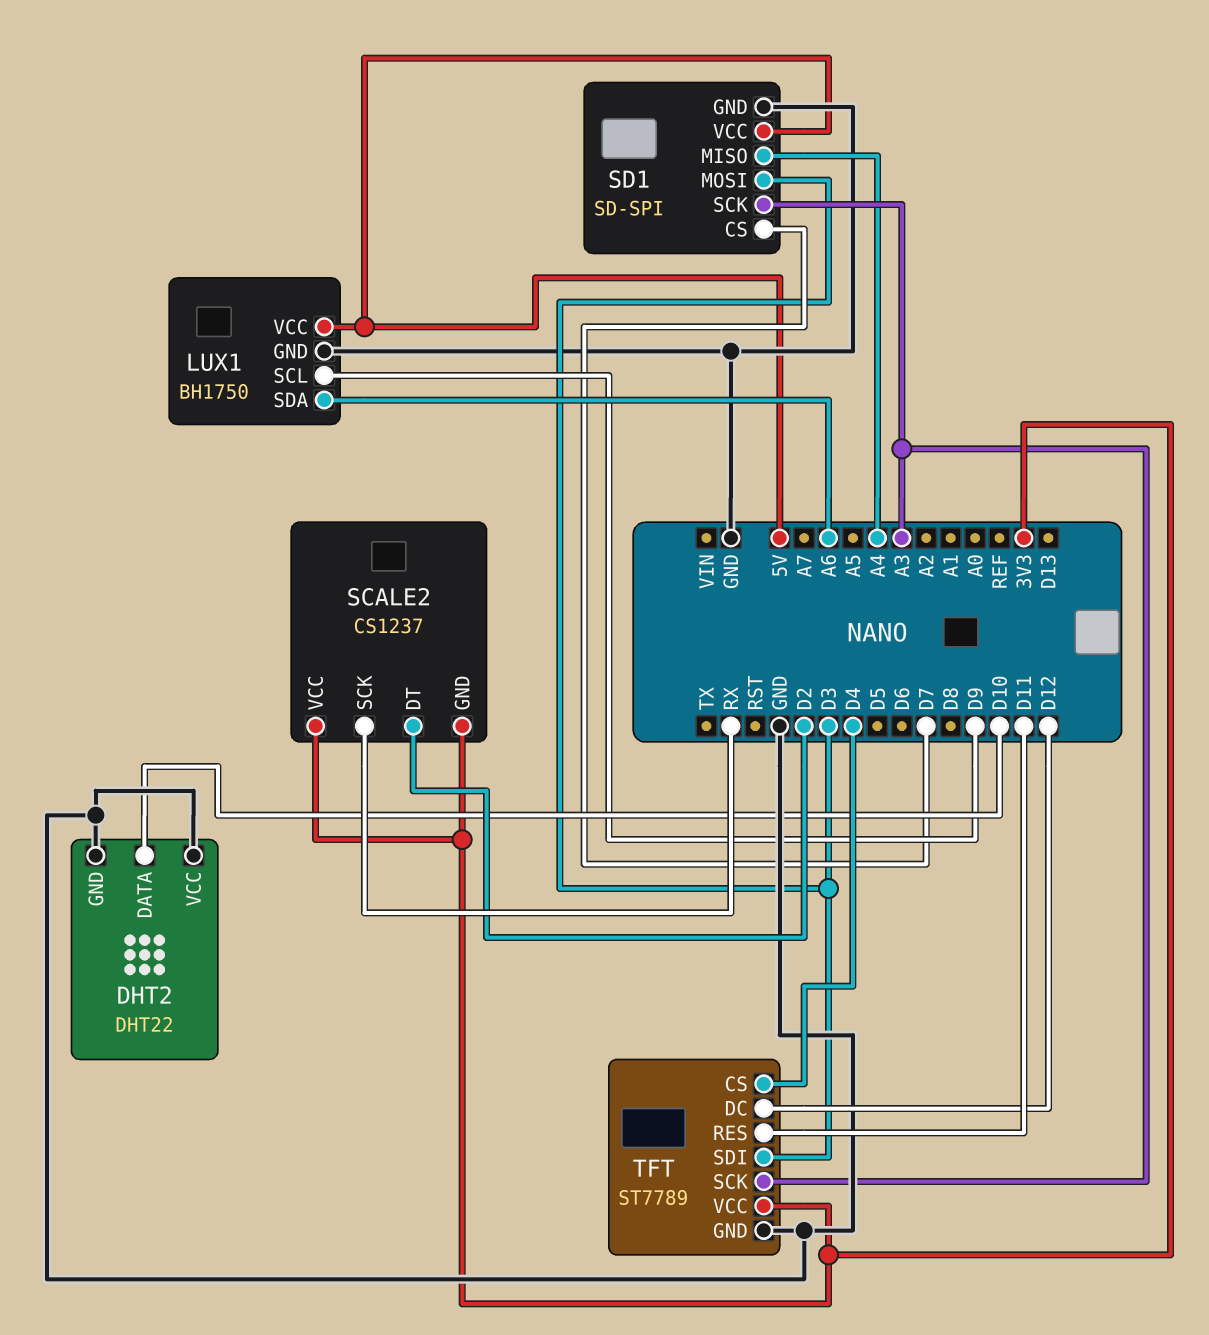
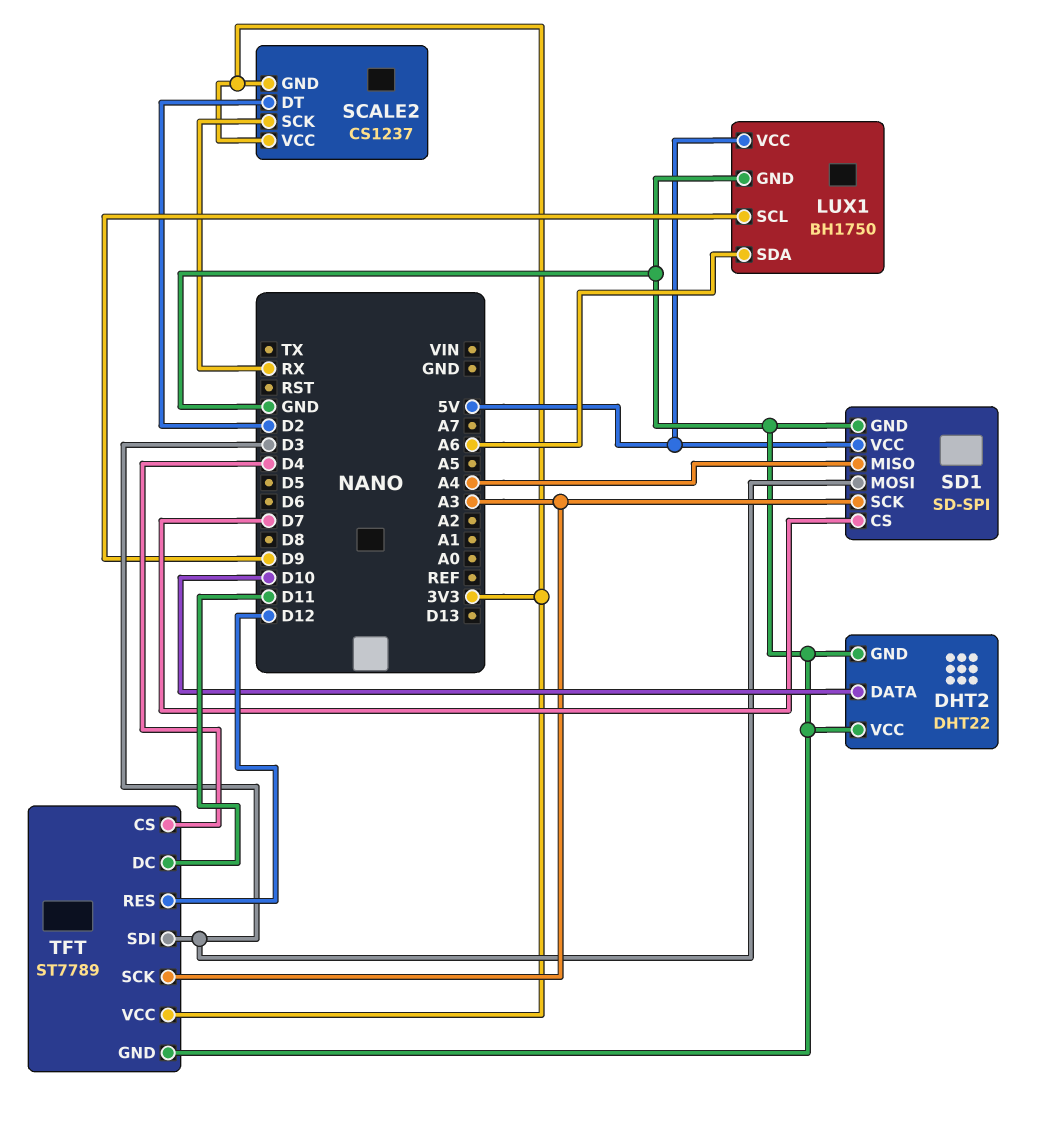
TFT pin DC: D12 -> D11
TFT pin RES: D11 -> D12

